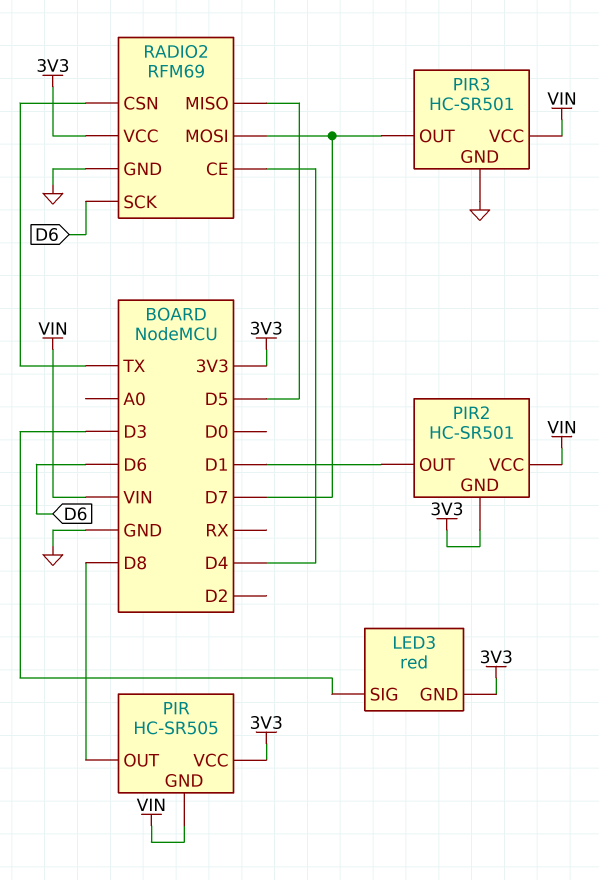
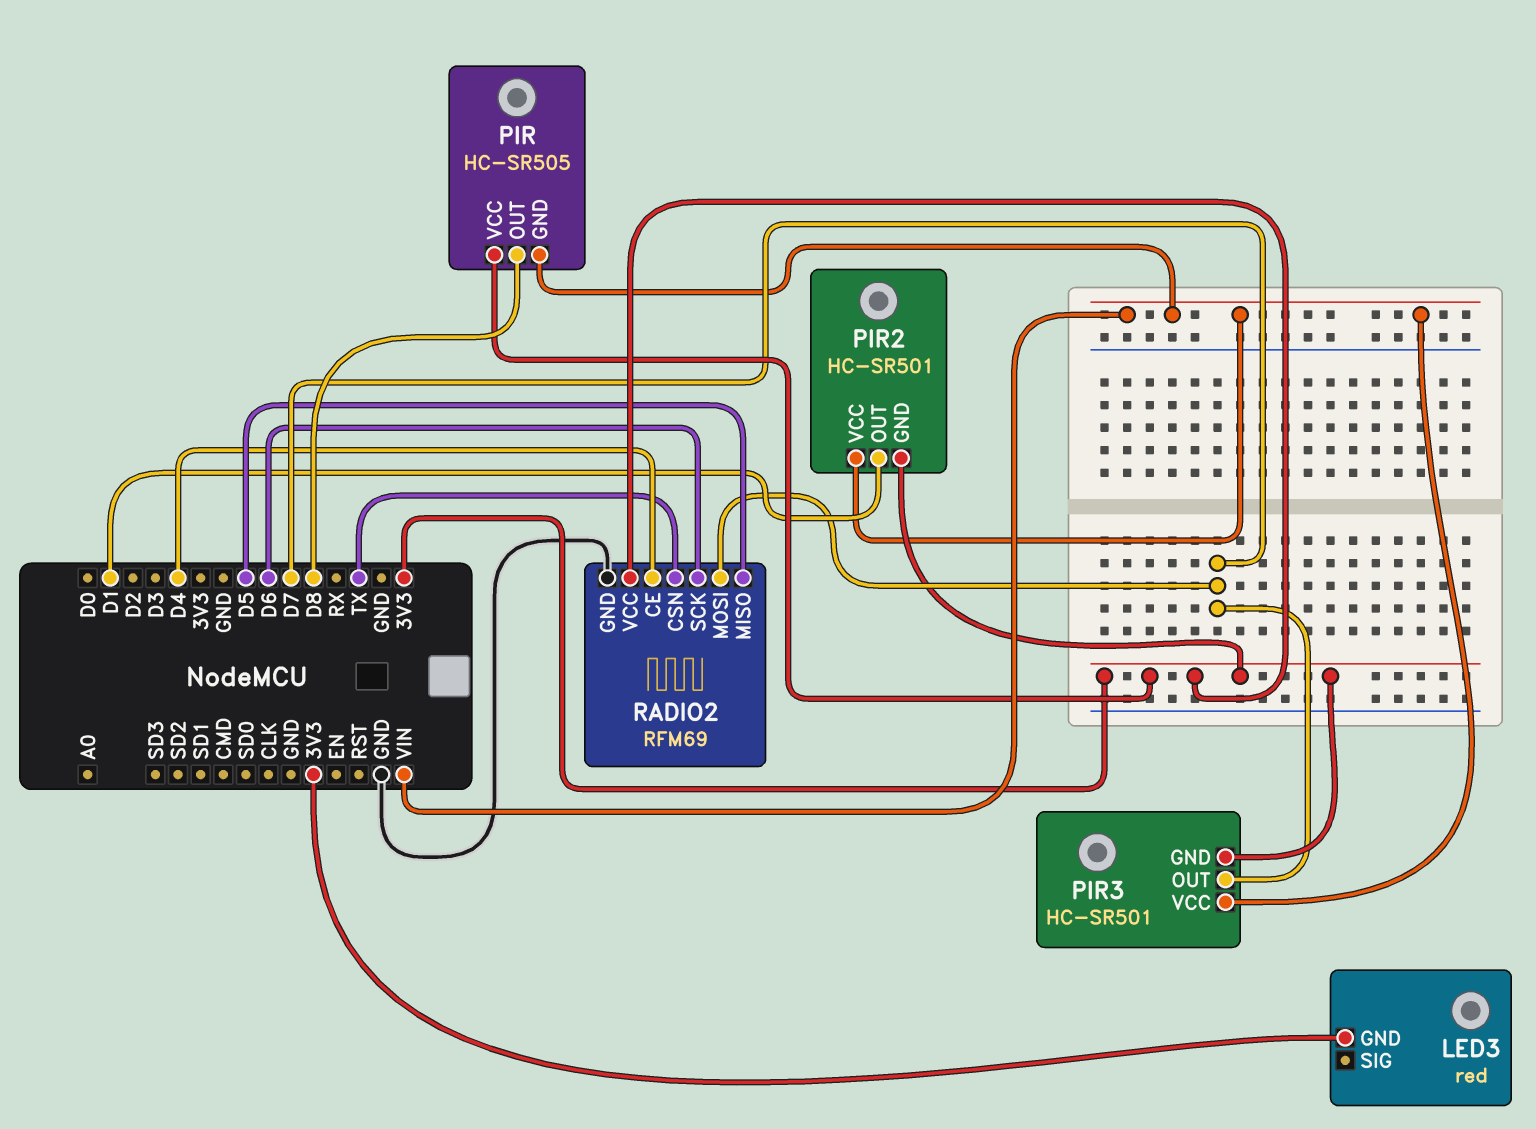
LED3 pin SIG: D3 -> none
PIR3 pin GND: GND -> 3V3

